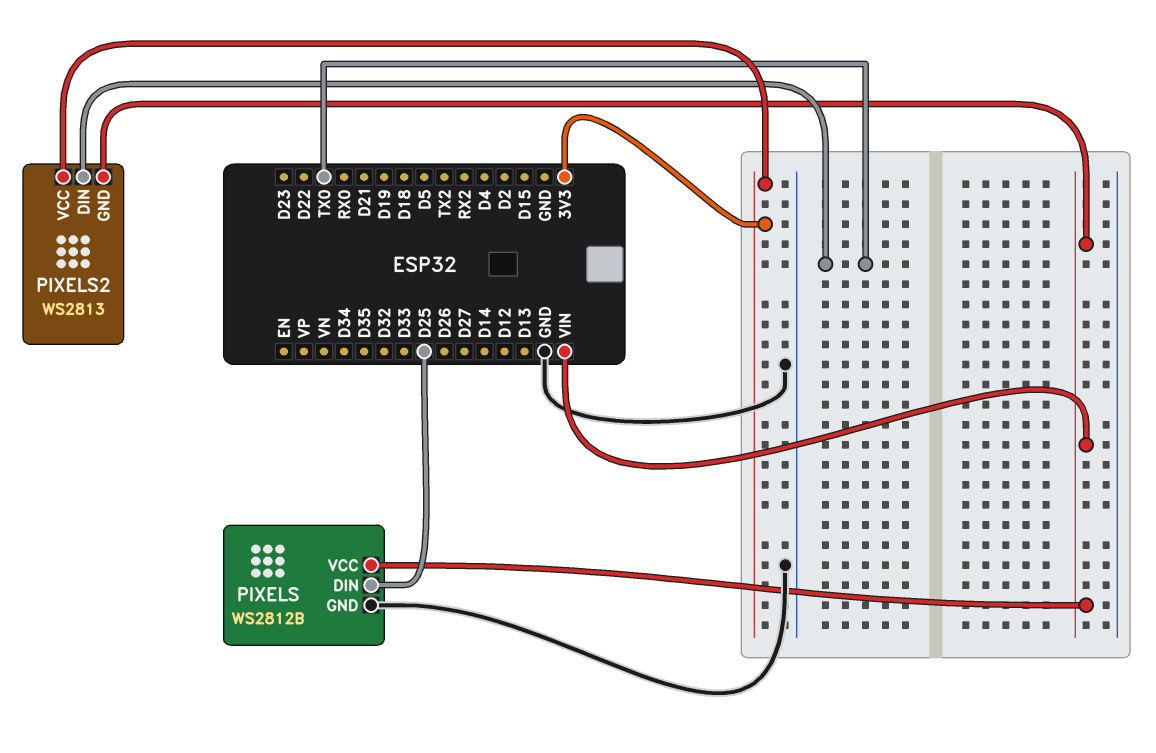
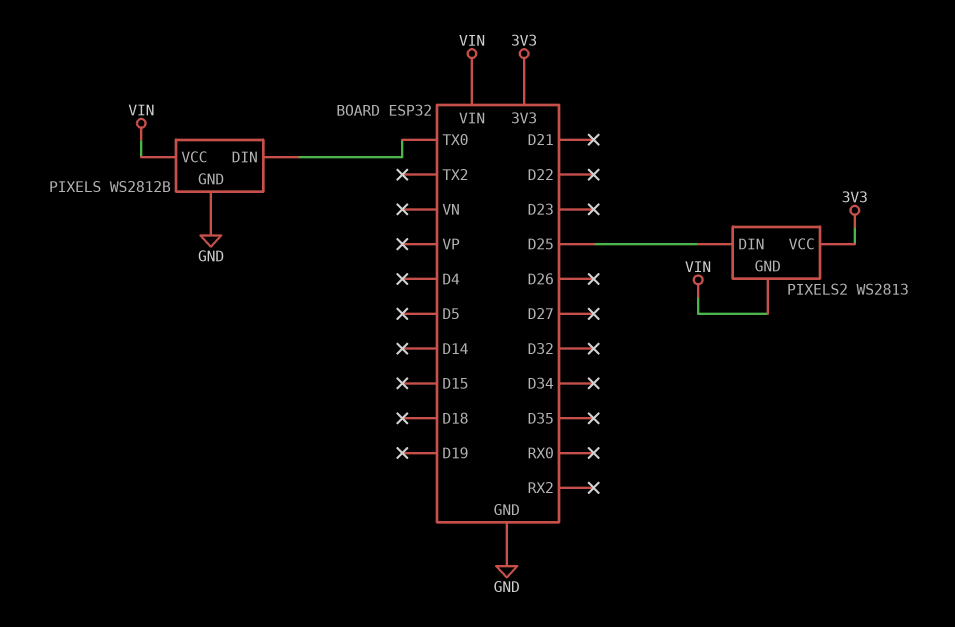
PIXELS pin DIN: D25 -> TX0
PIXELS2 pin DIN: TX0 -> D25

